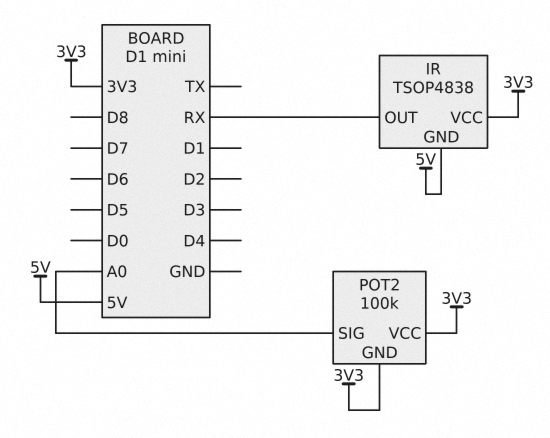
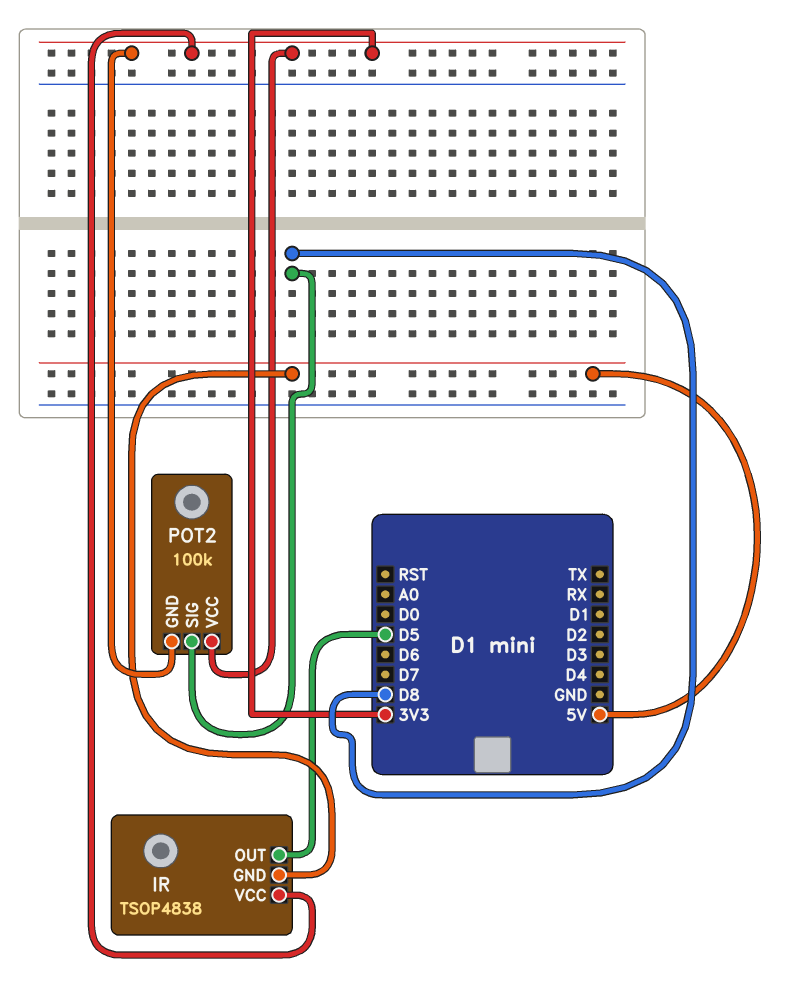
IR pin OUT: RX -> D5
POT2 pin SIG: A0 -> D8

